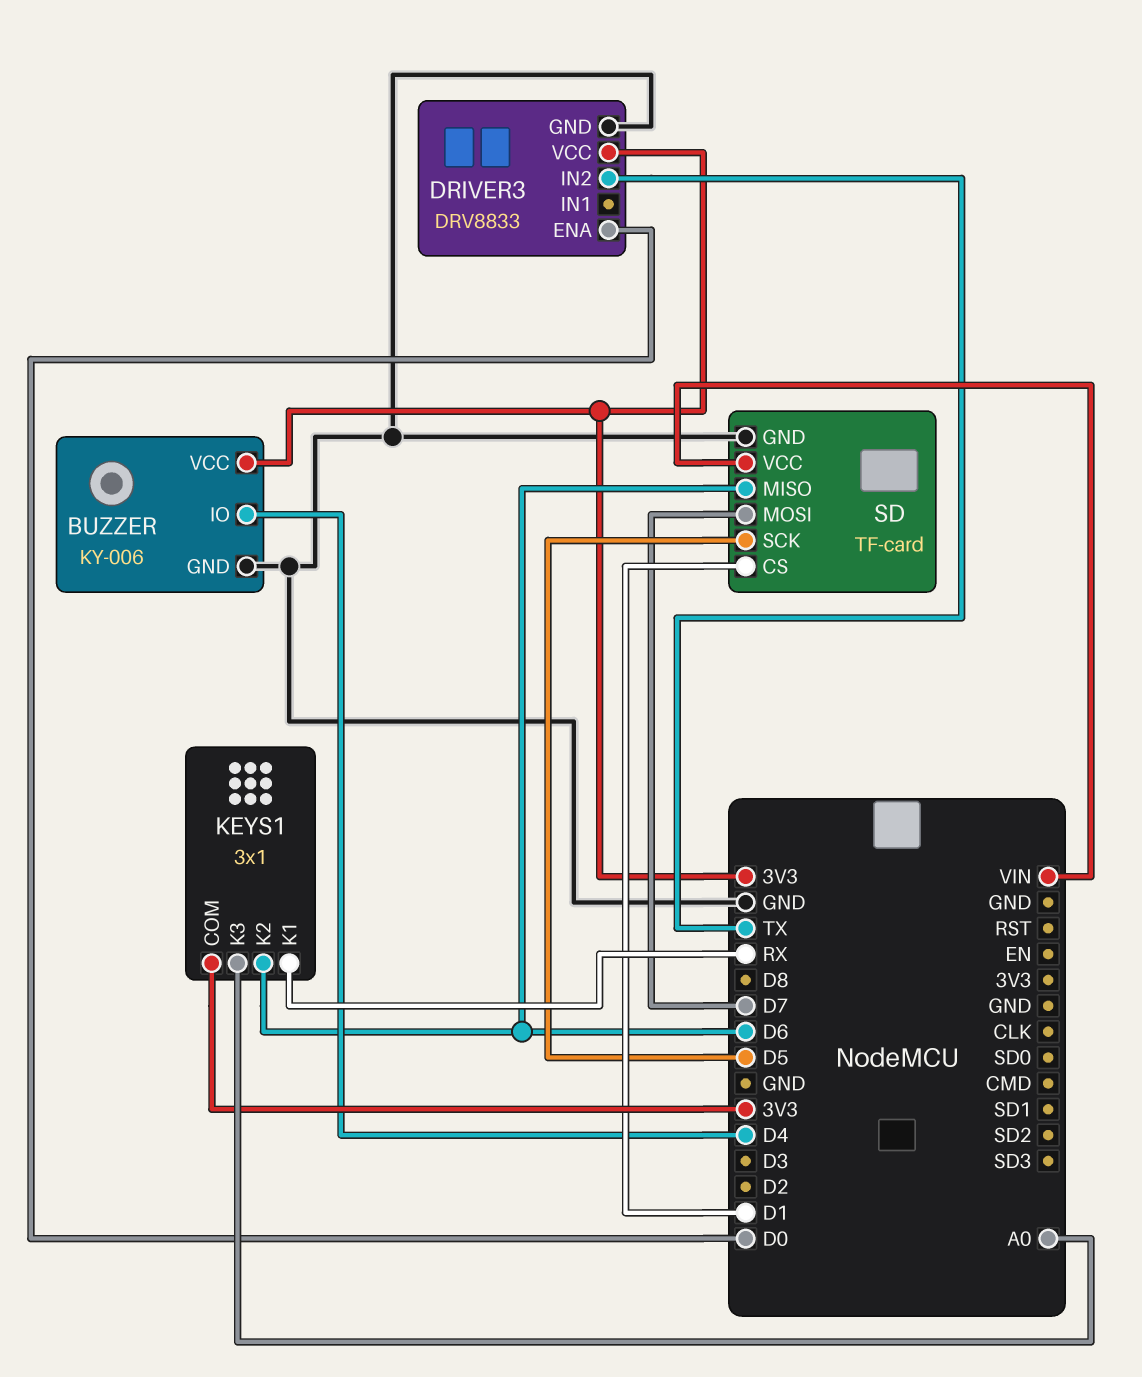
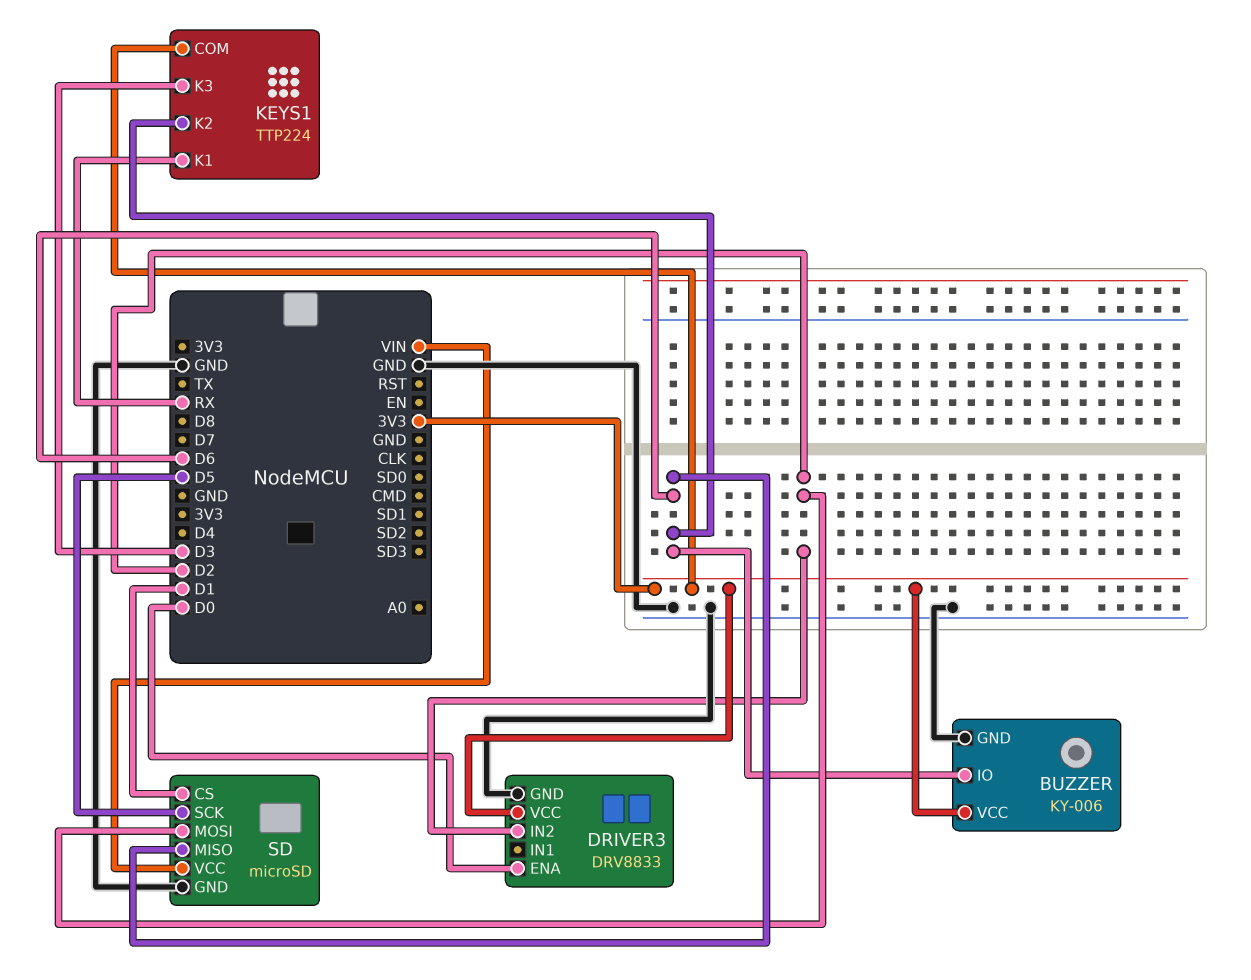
BUZZER pin IO: D4 -> D6
DRIVER3 pin IN2: TX -> D2
KEYS1: 3x1 -> TTP224
KEYS1 pin K3: A0 -> D3
SD: TF-card -> microSD
SD pin MOSI: D7 -> D2

